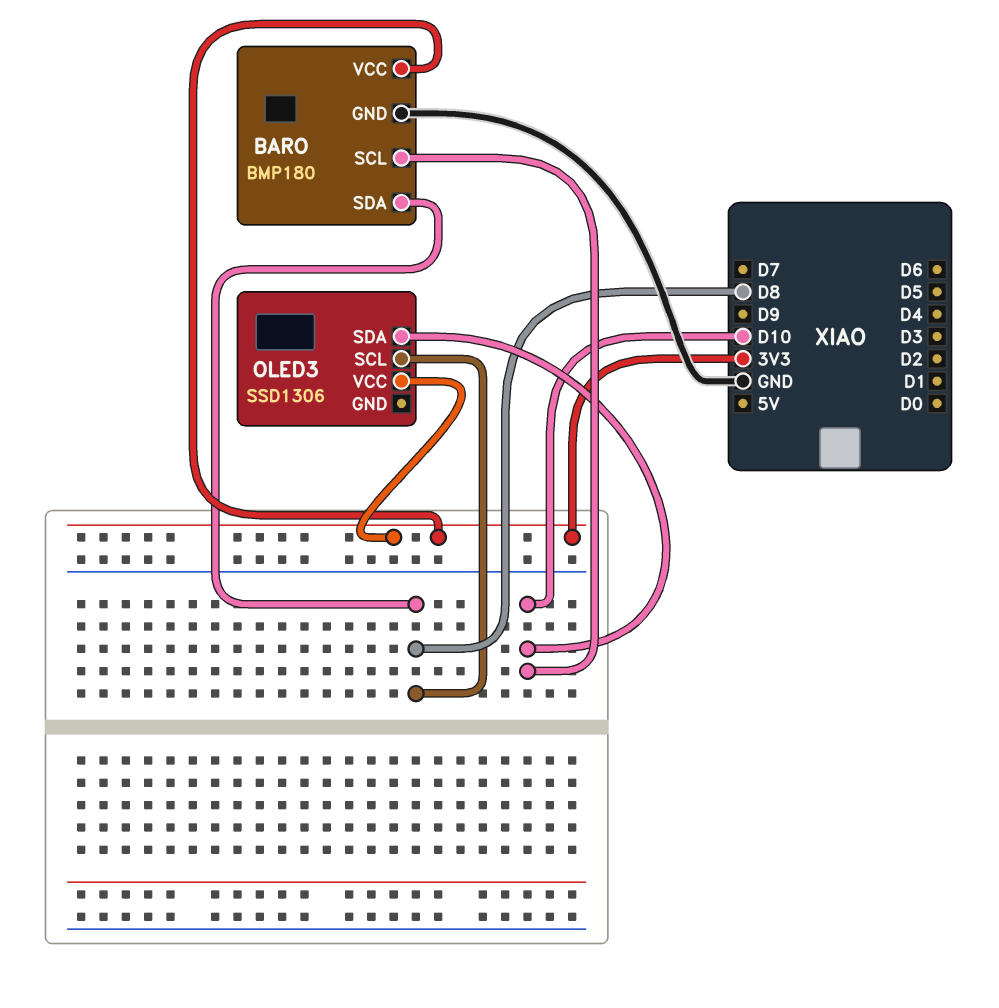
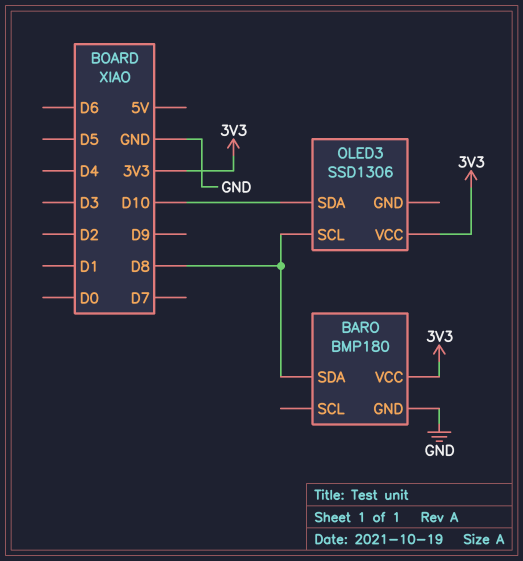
BARO pin SCL: D10 -> none

